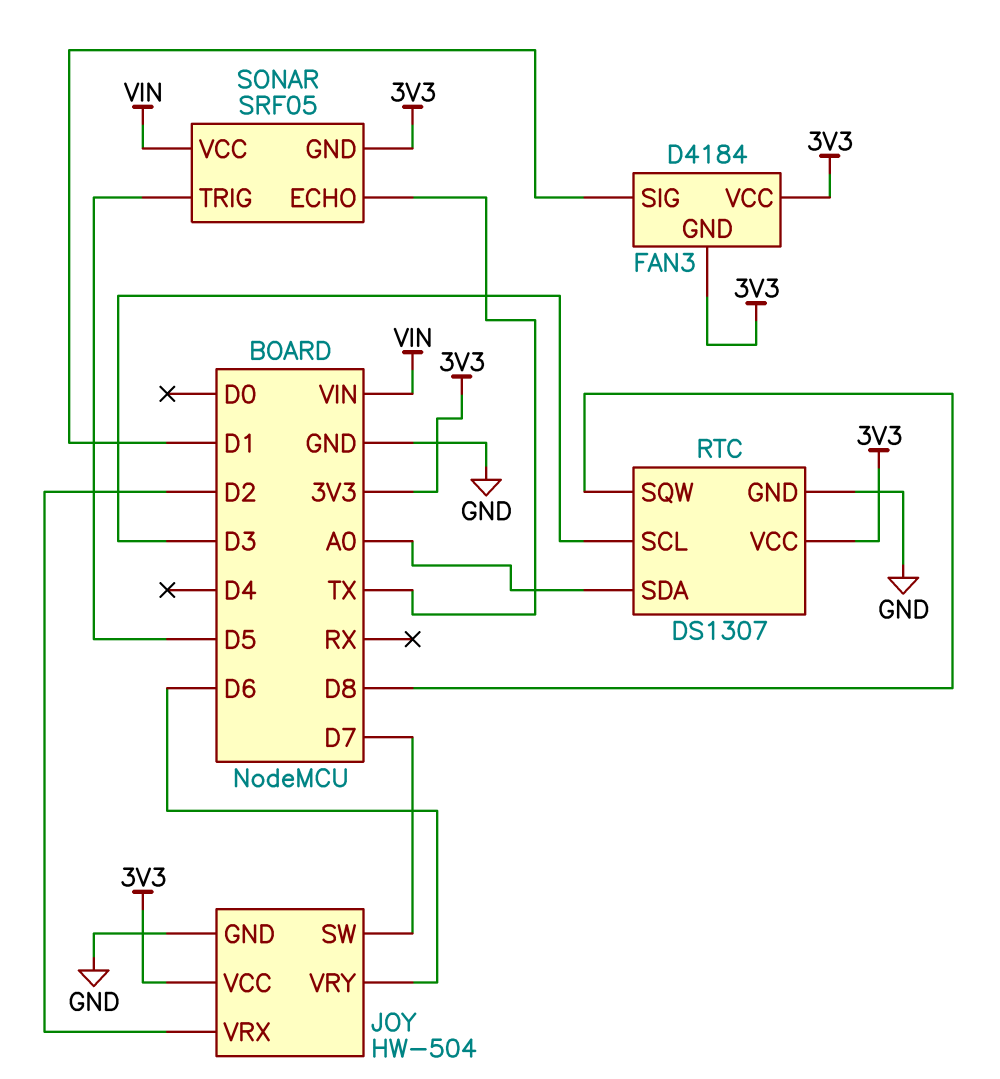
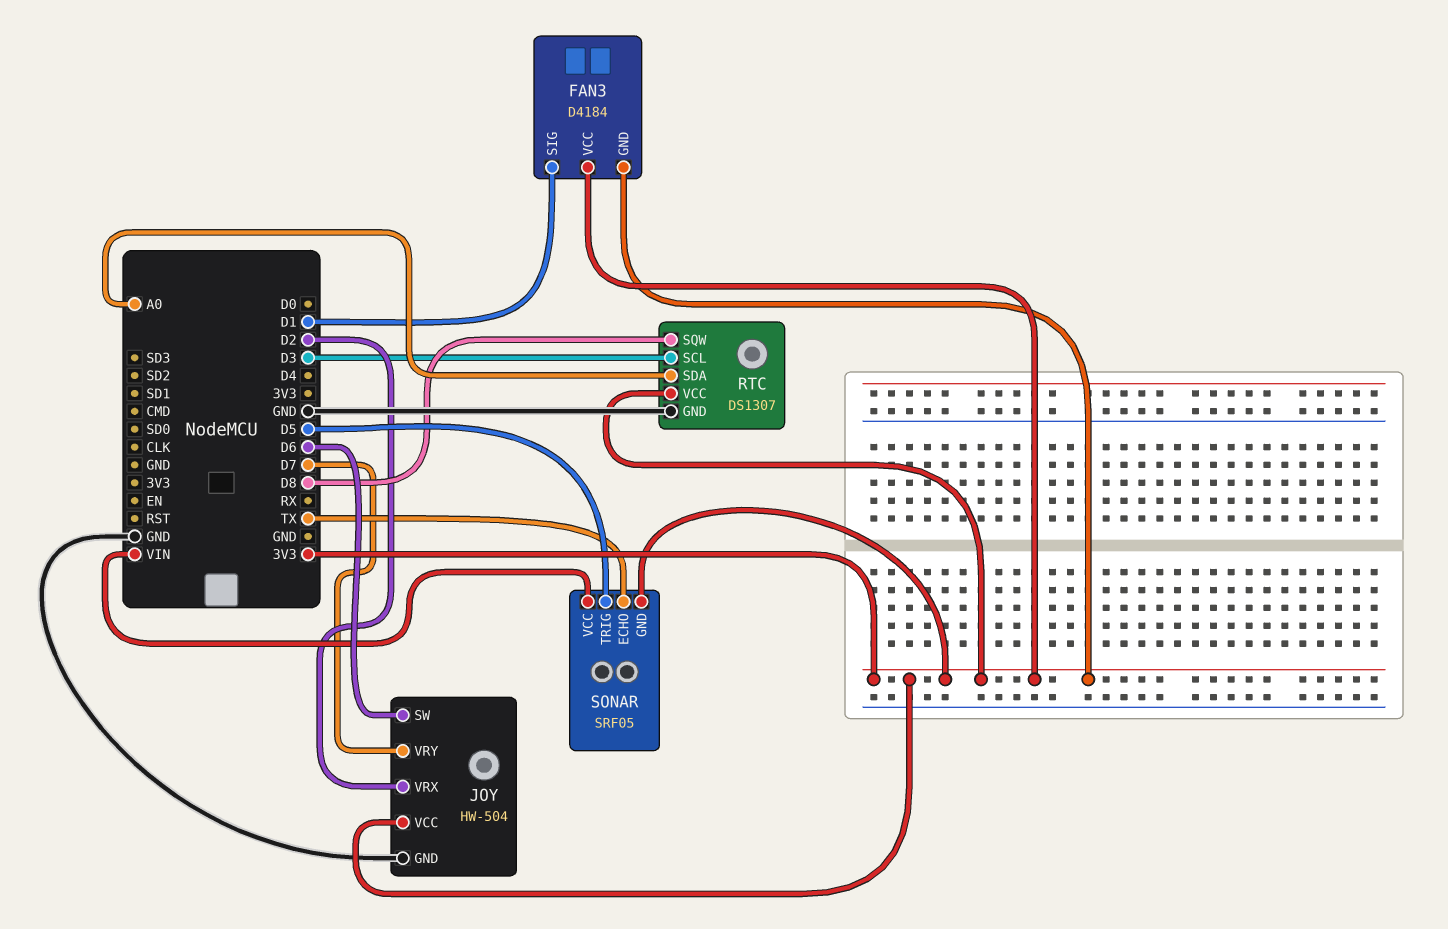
JOY pin SW: D7 -> D6
JOY pin VRY: D6 -> D7

